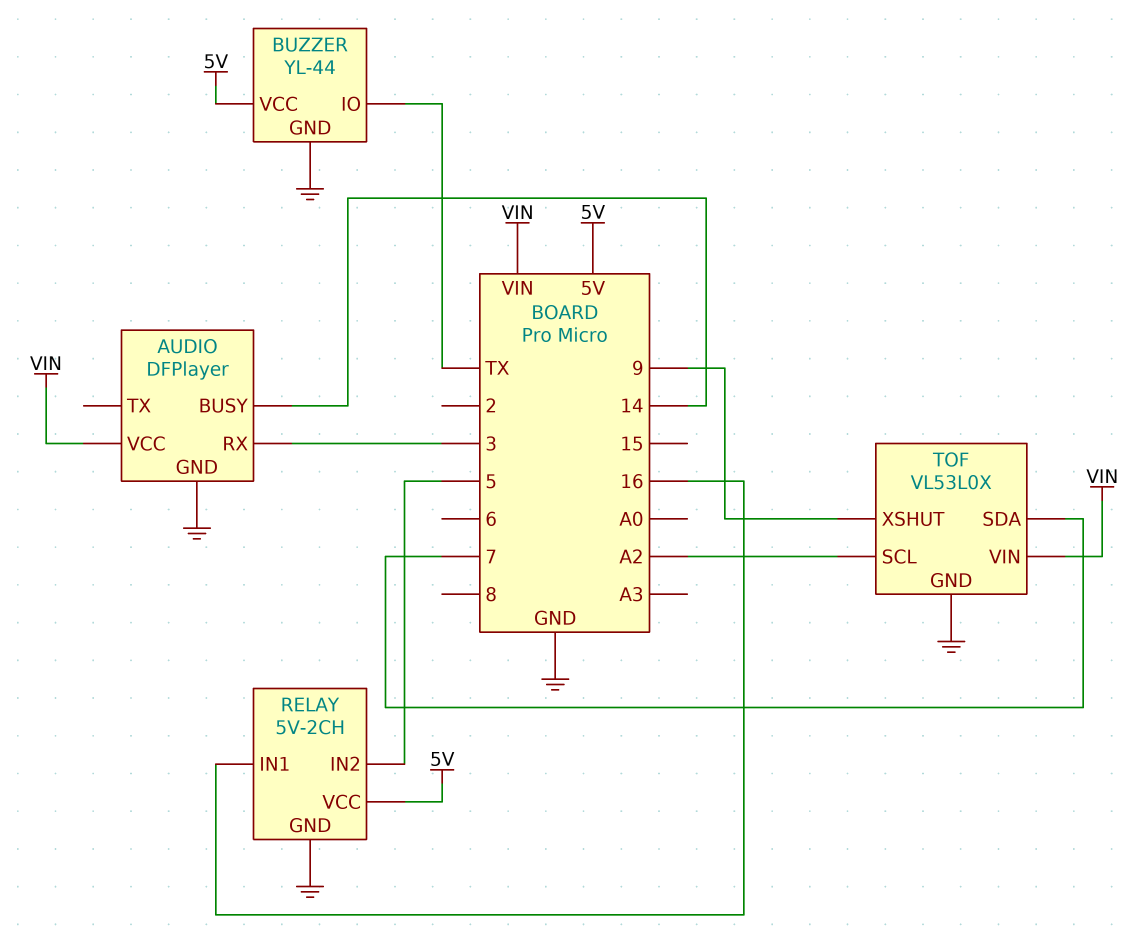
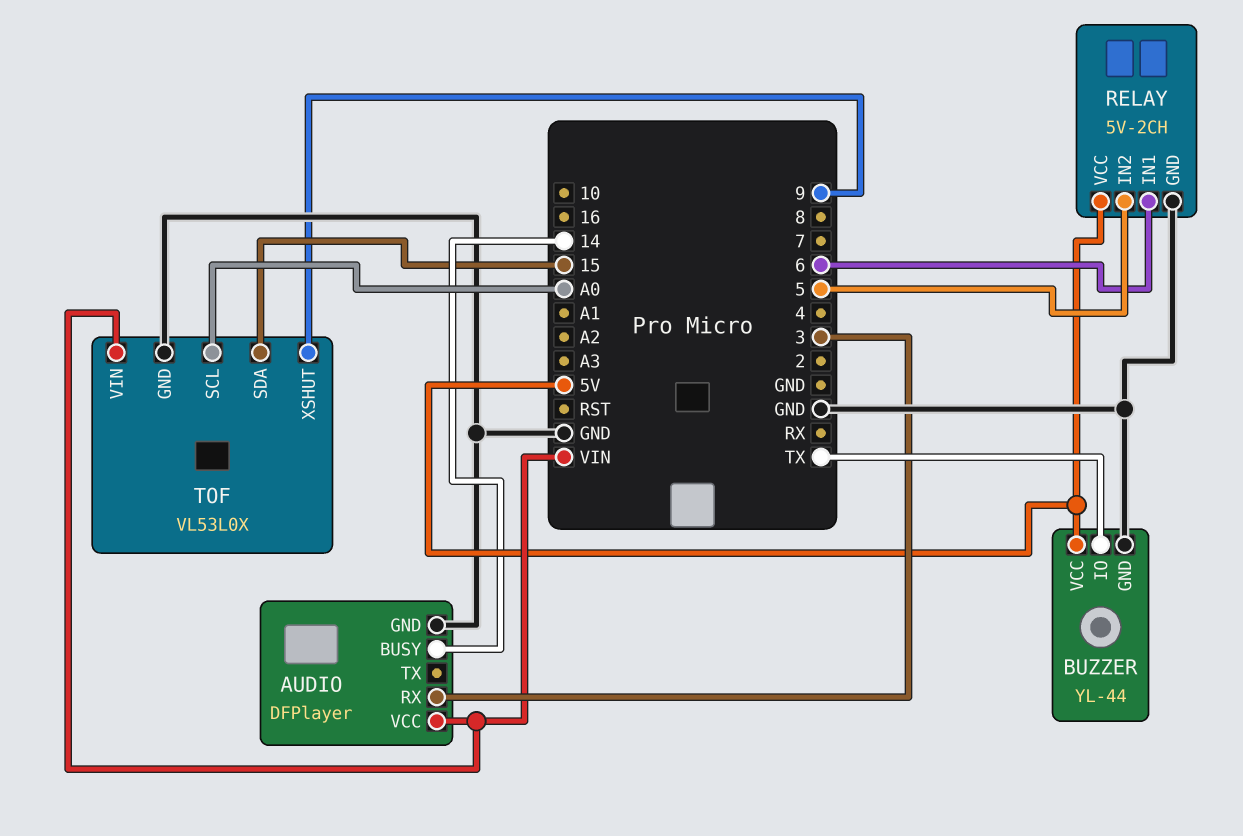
RELAY pin IN1: 16 -> 6
TOF pin SCL: A2 -> A0
TOF pin SDA: 7 -> 15

